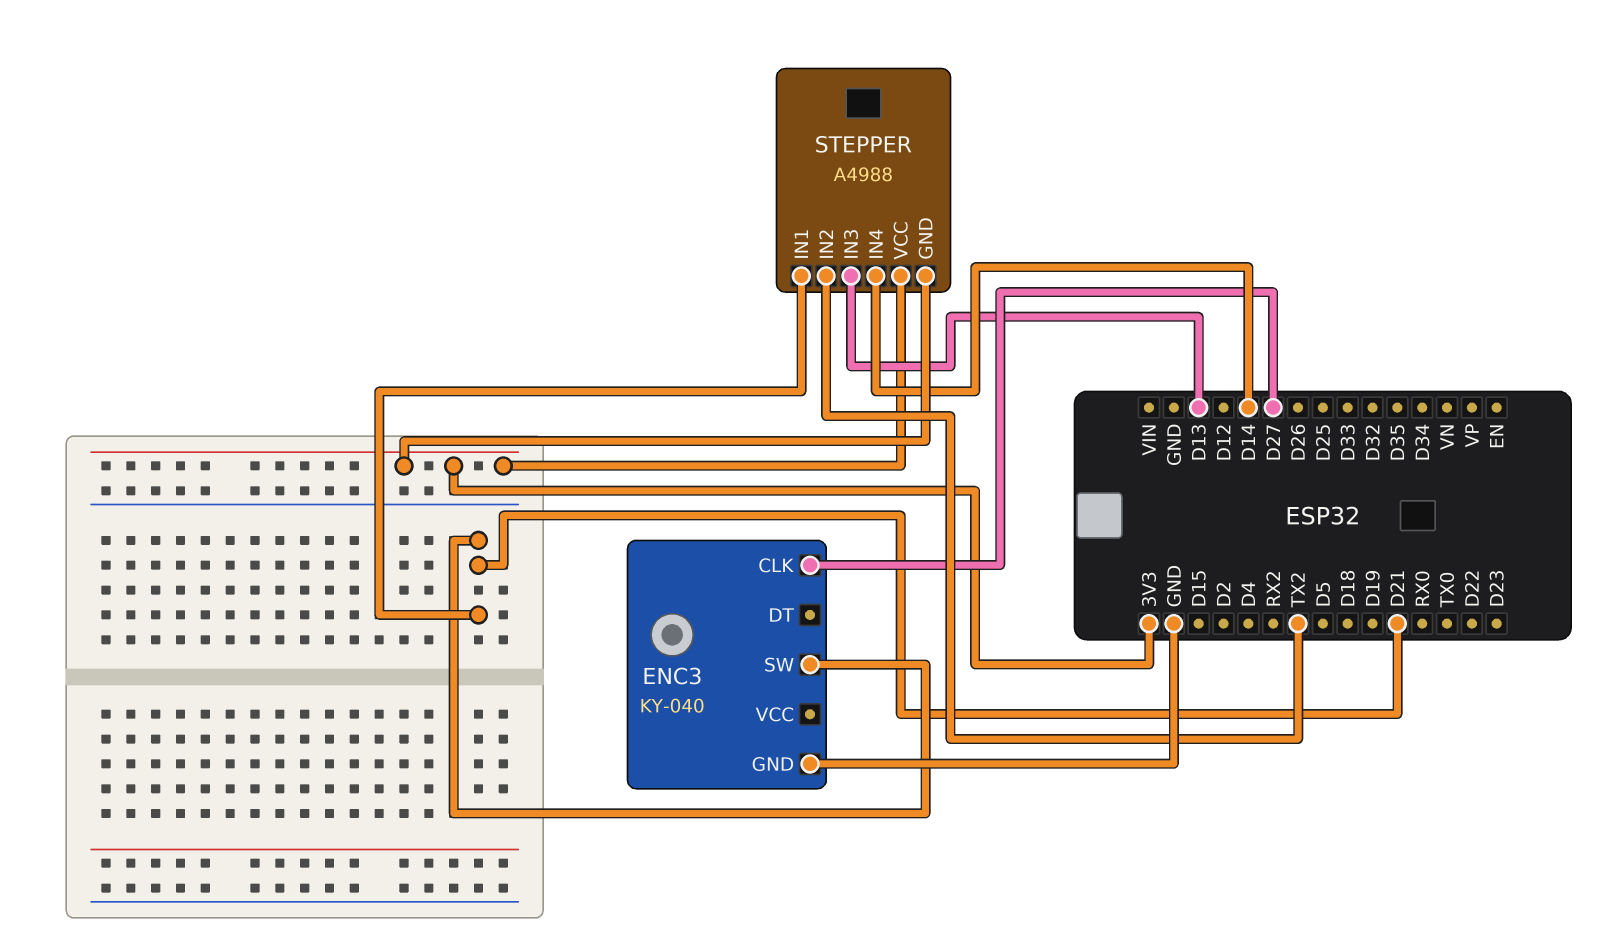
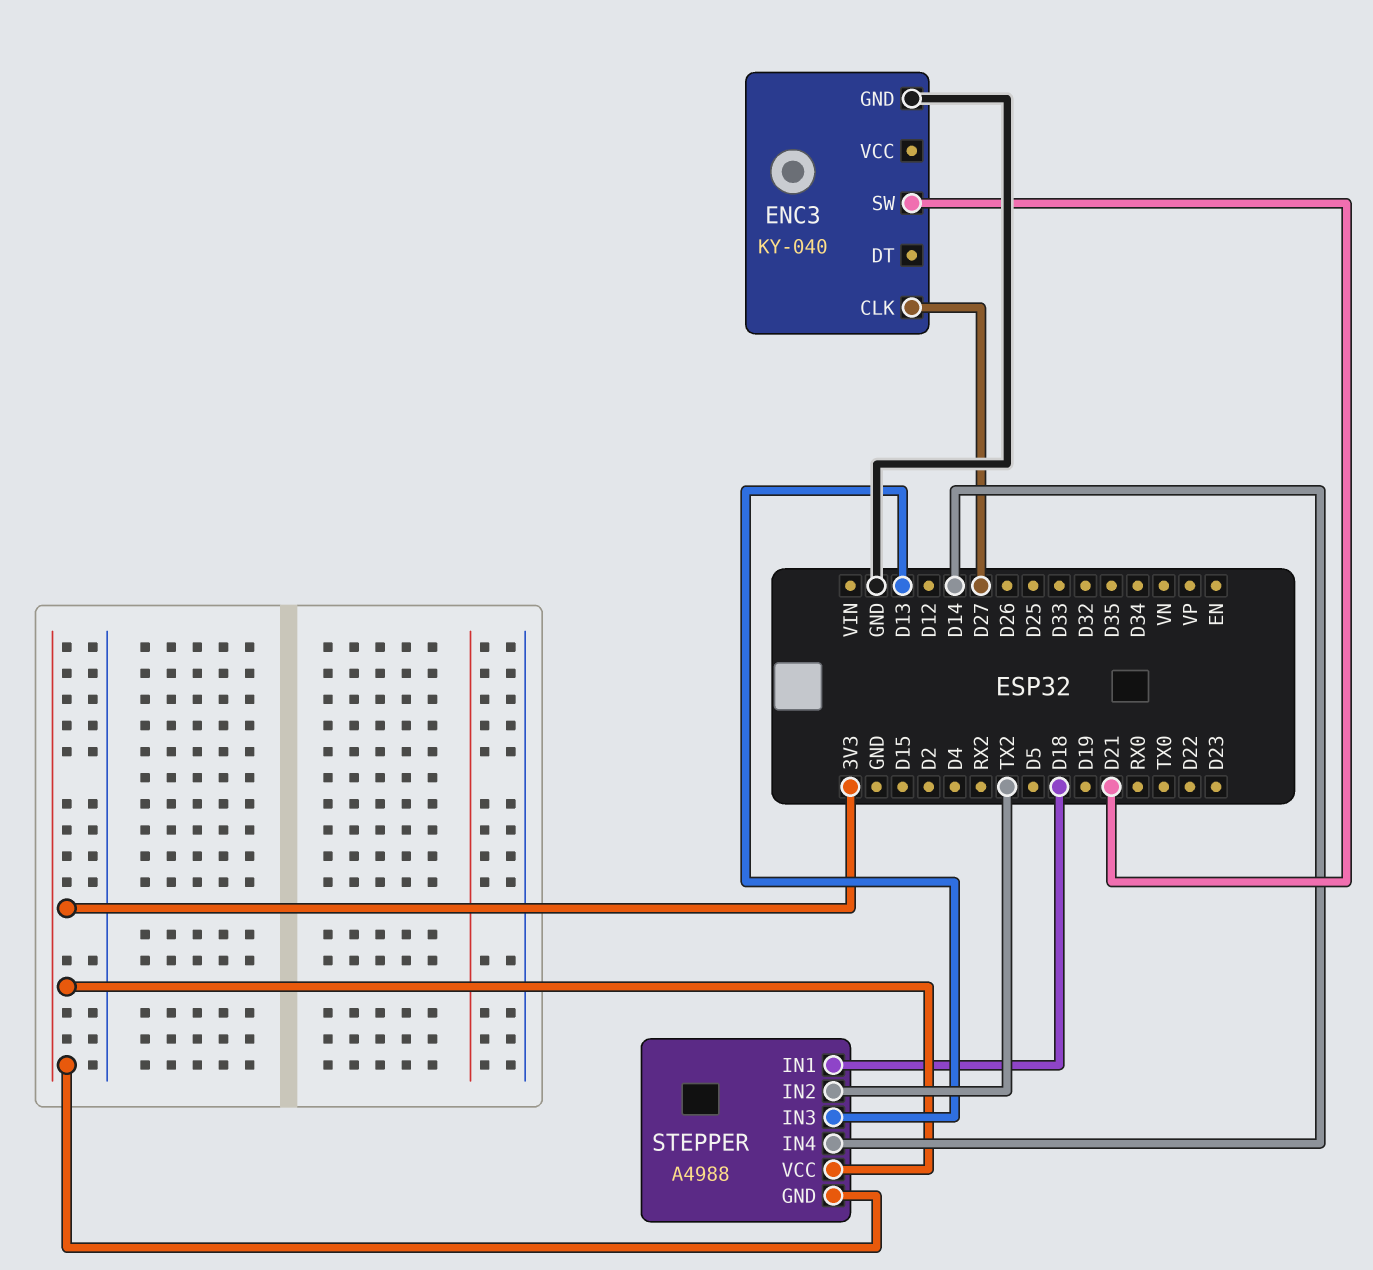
STEPPER pin IN1: D21 -> D18

